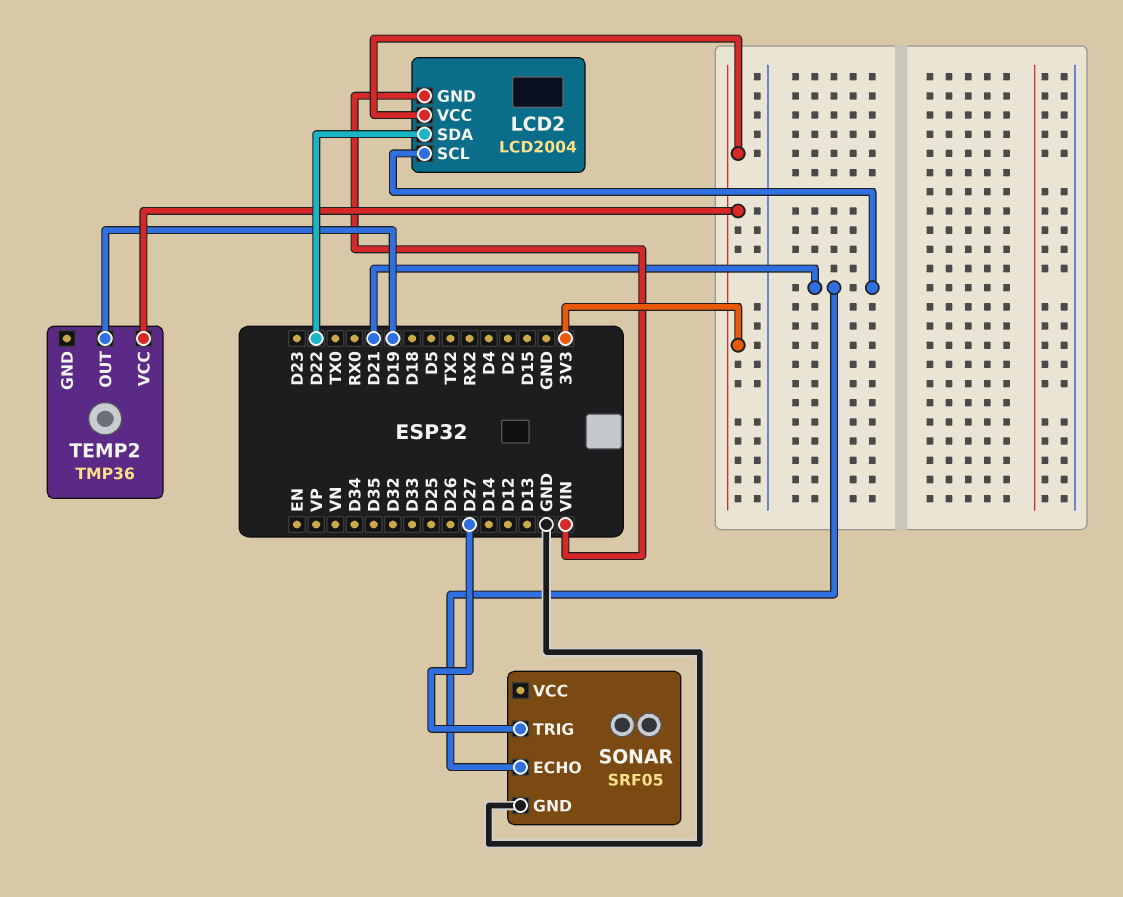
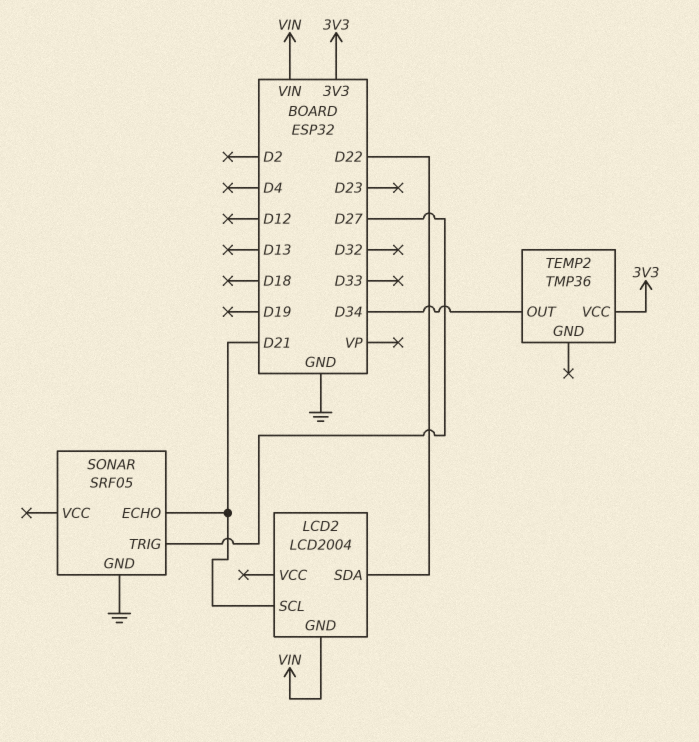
LCD2 pin VCC: 3V3 -> none
TEMP2 pin OUT: D19 -> D34

